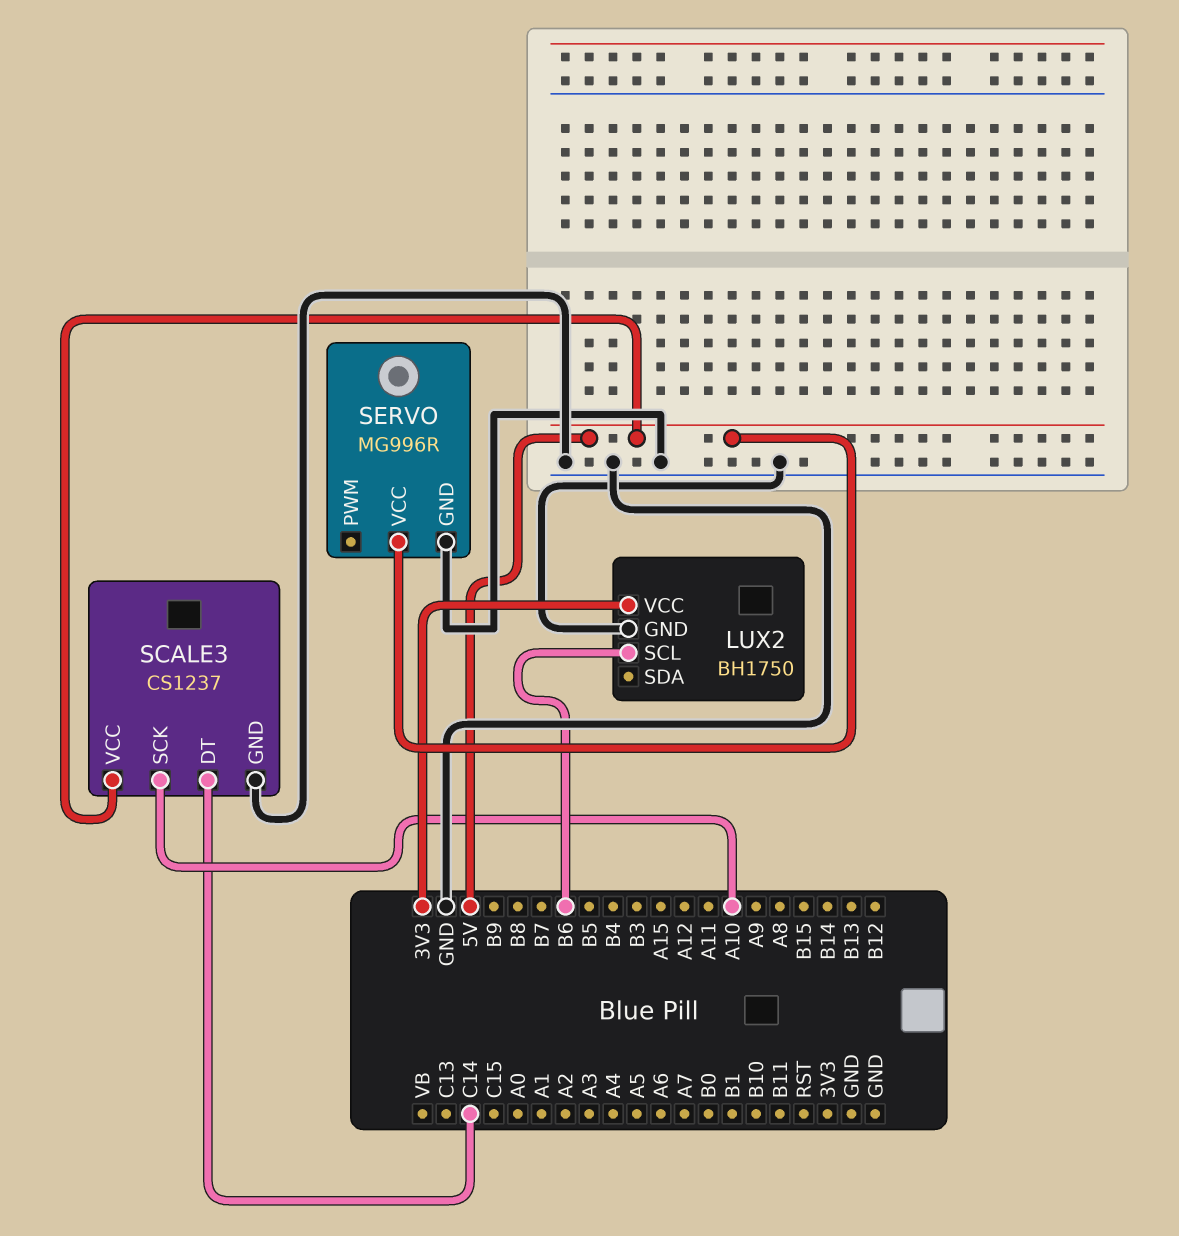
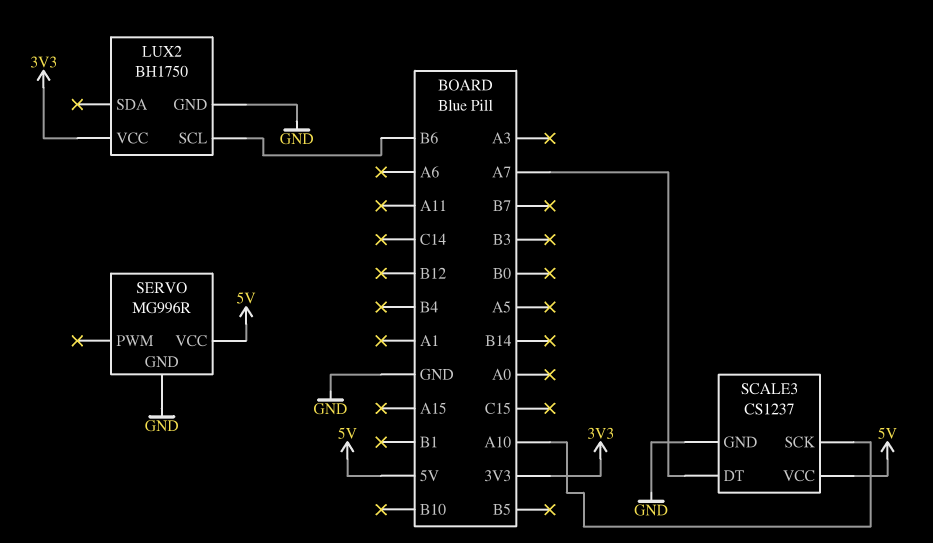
SCALE3 pin DT: C14 -> A7

